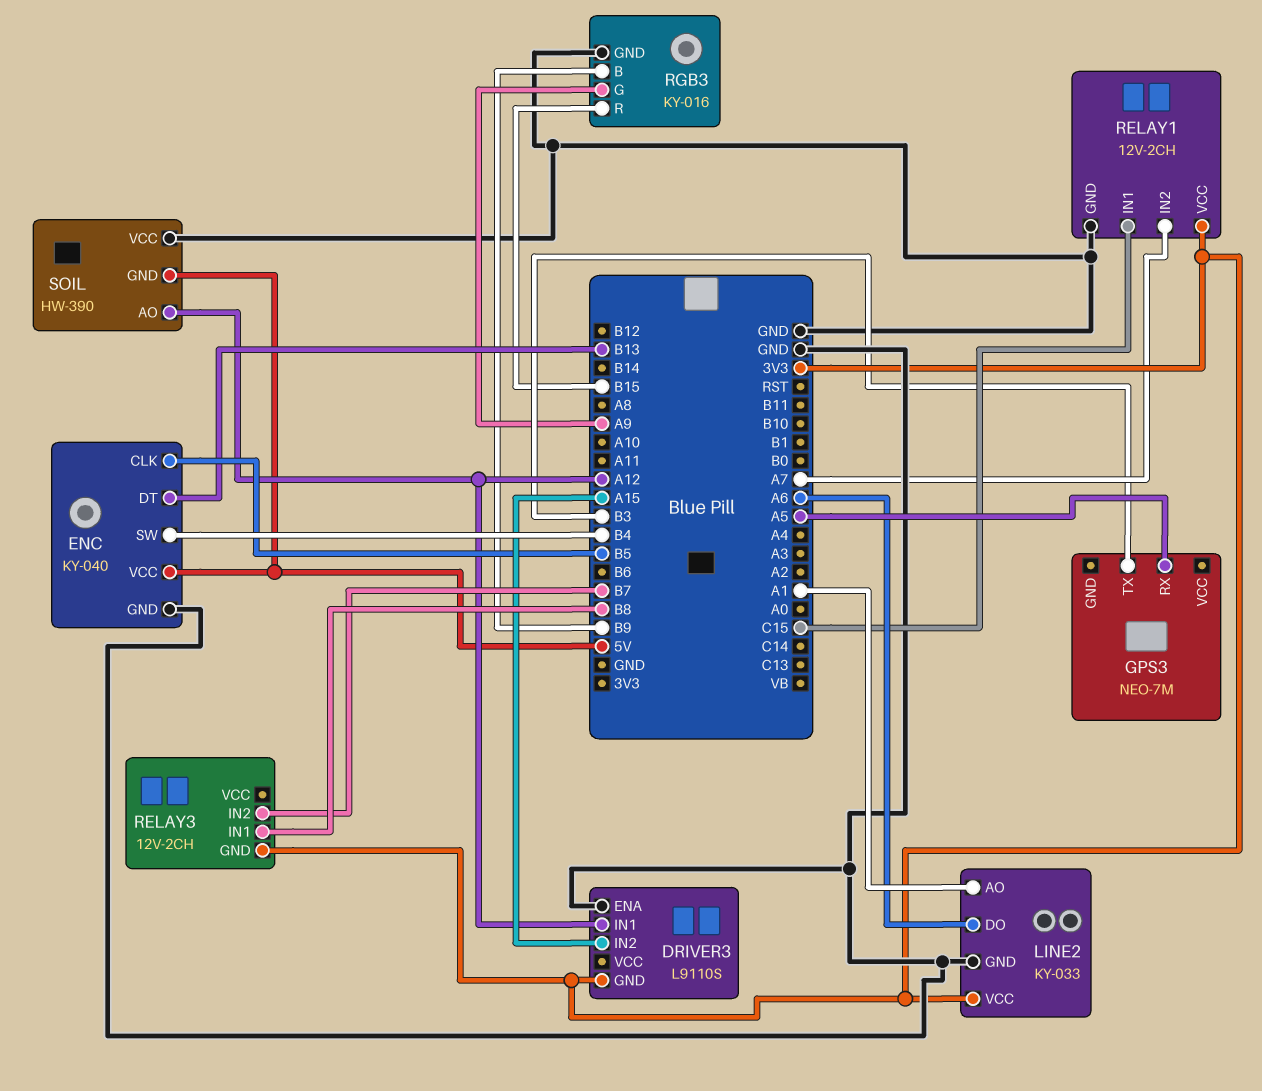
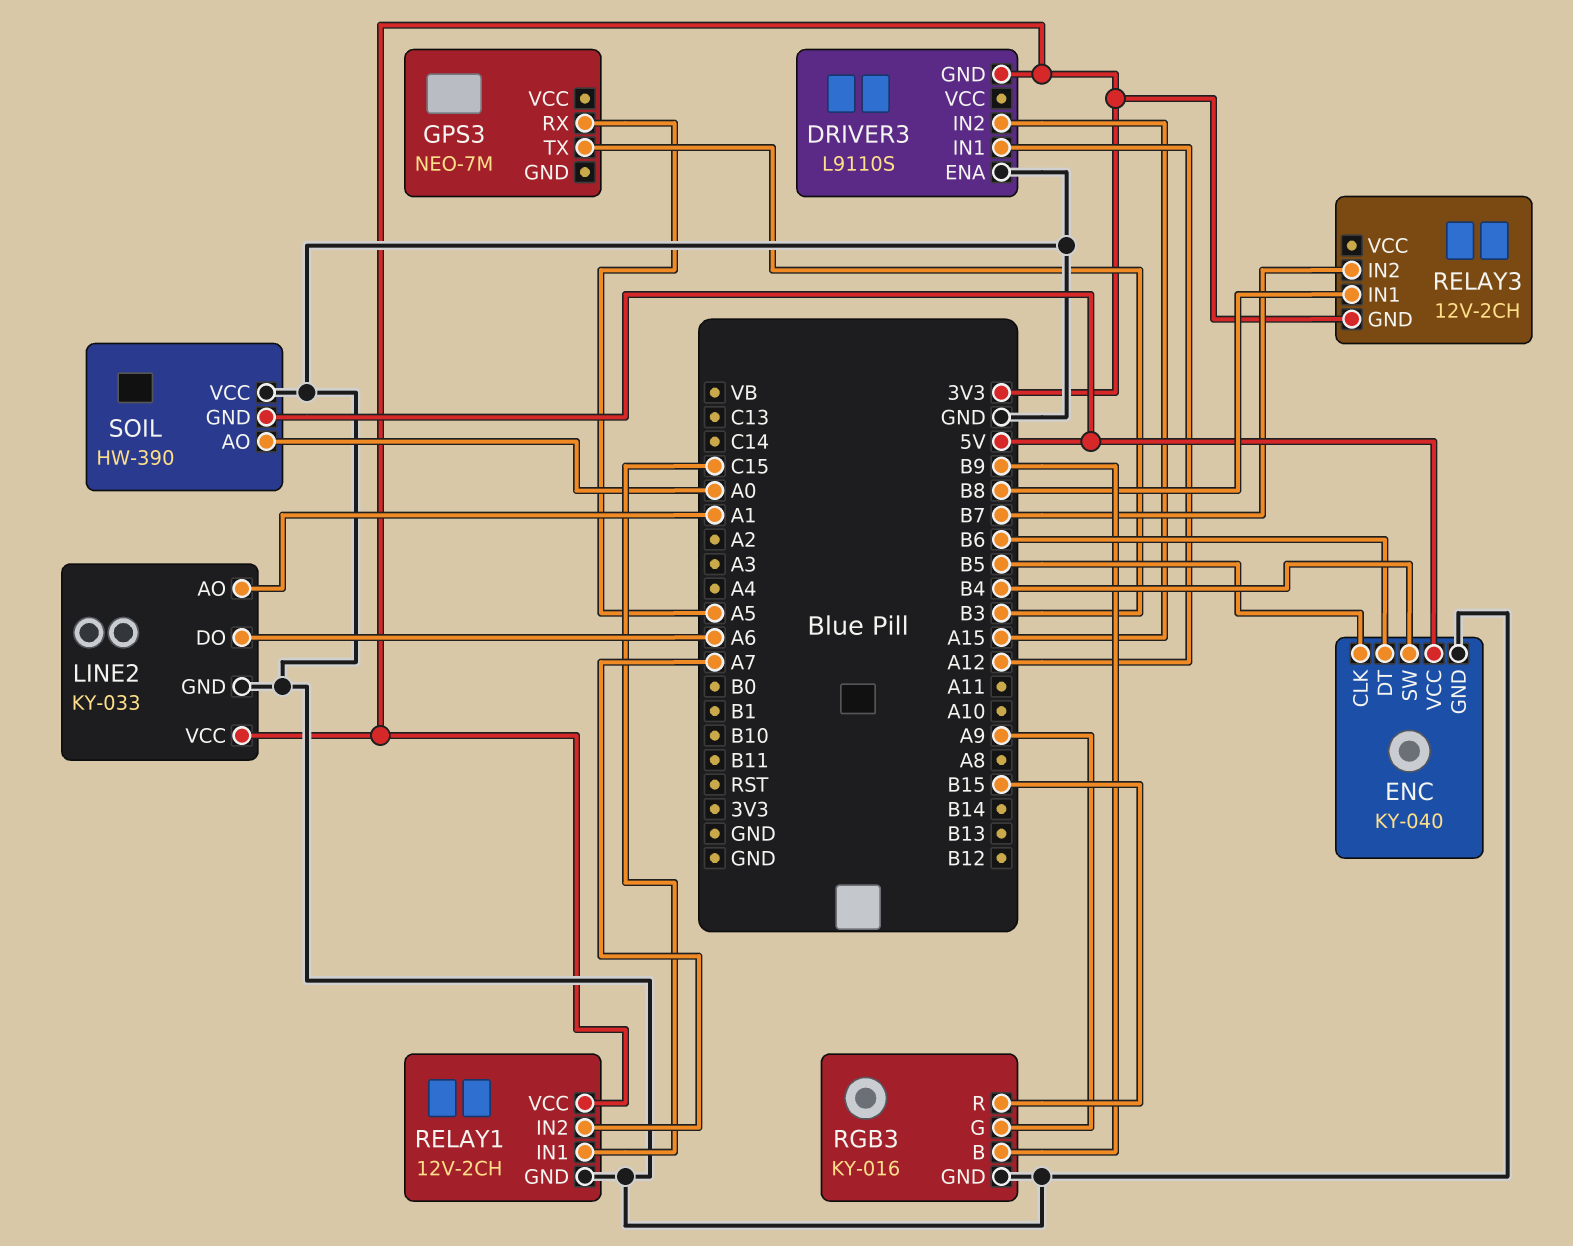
ENC pin DT: B13 -> B6
SOIL pin AO: A12 -> A0

